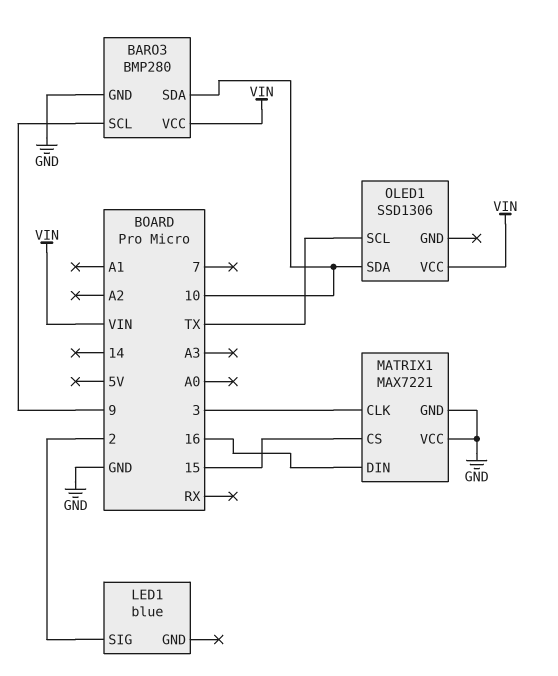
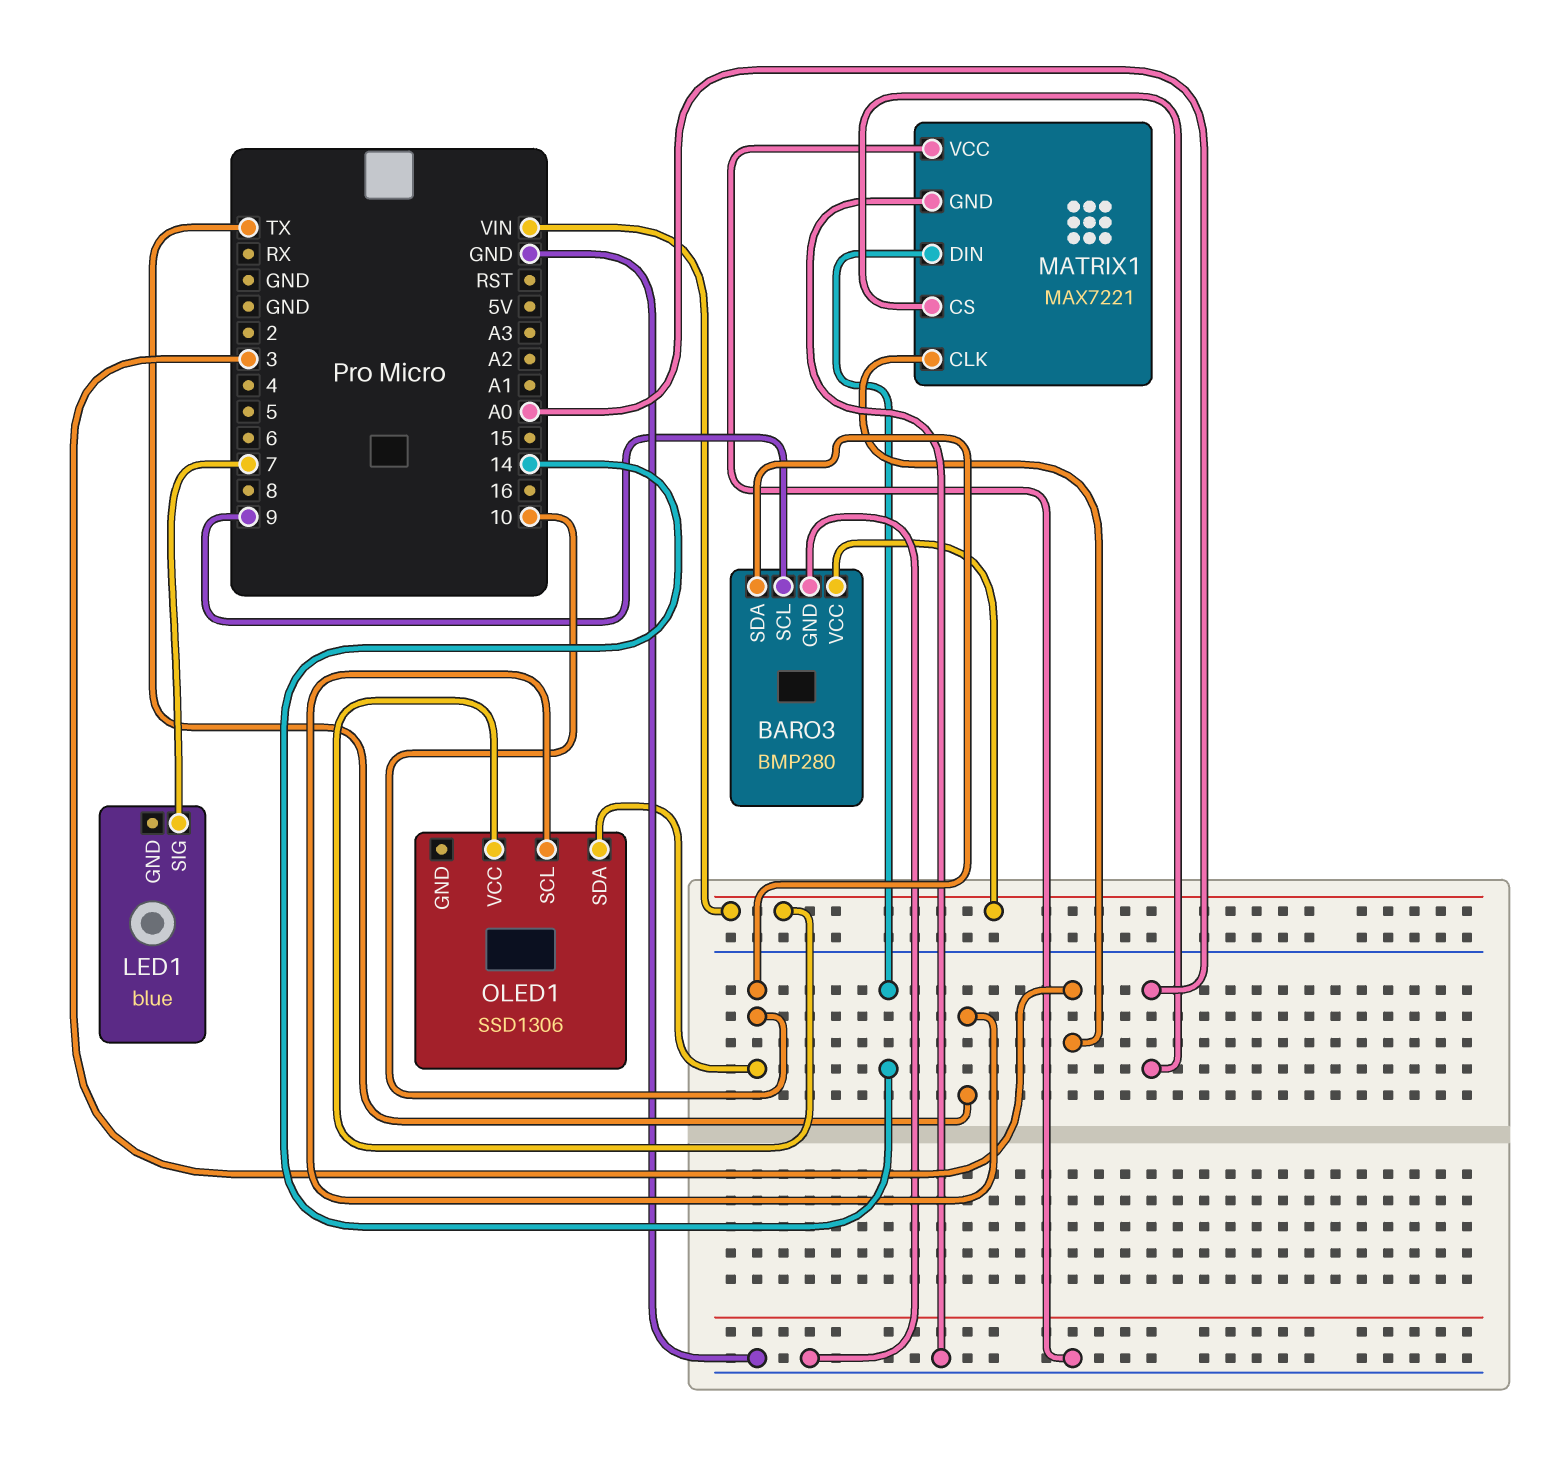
LED1 pin SIG: 2 -> 7
MATRIX1 pin CS: 15 -> A0
MATRIX1 pin DIN: 16 -> 14

